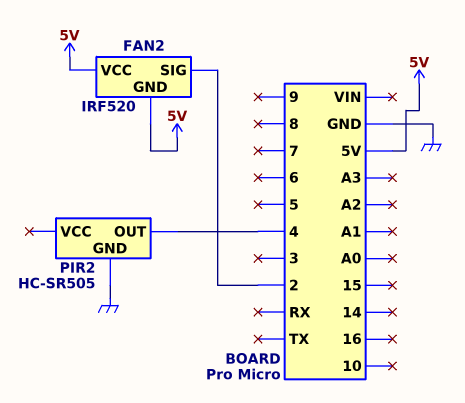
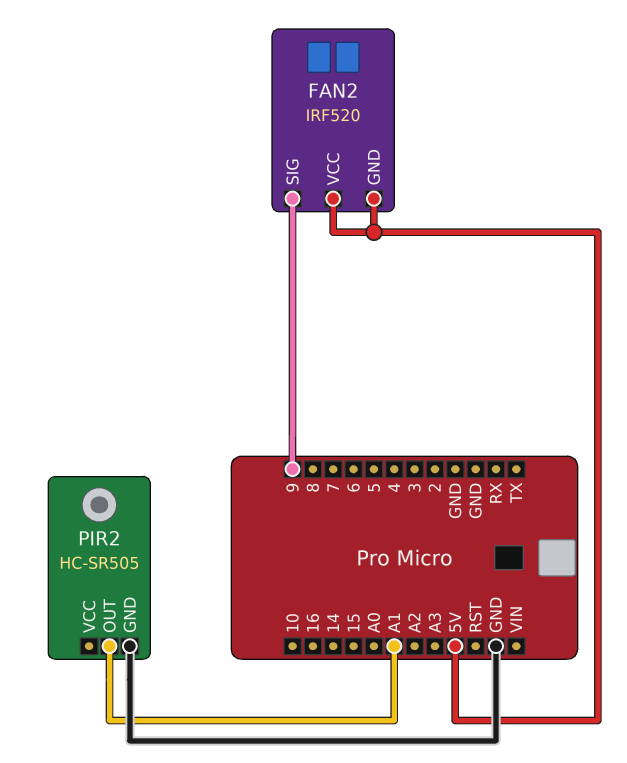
FAN2 pin SIG: 2 -> 9
PIR2 pin OUT: 4 -> A1

